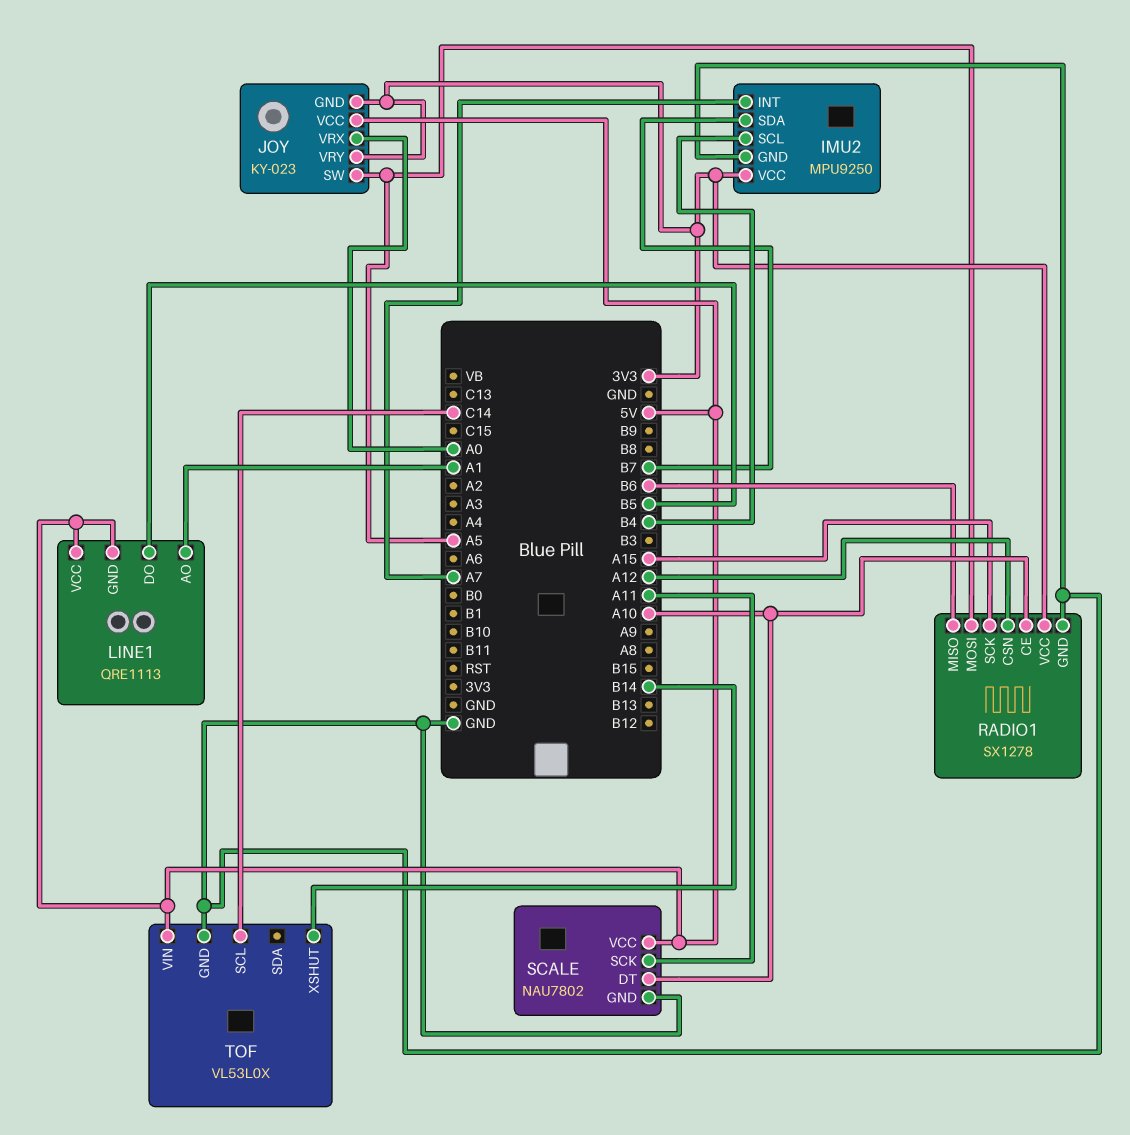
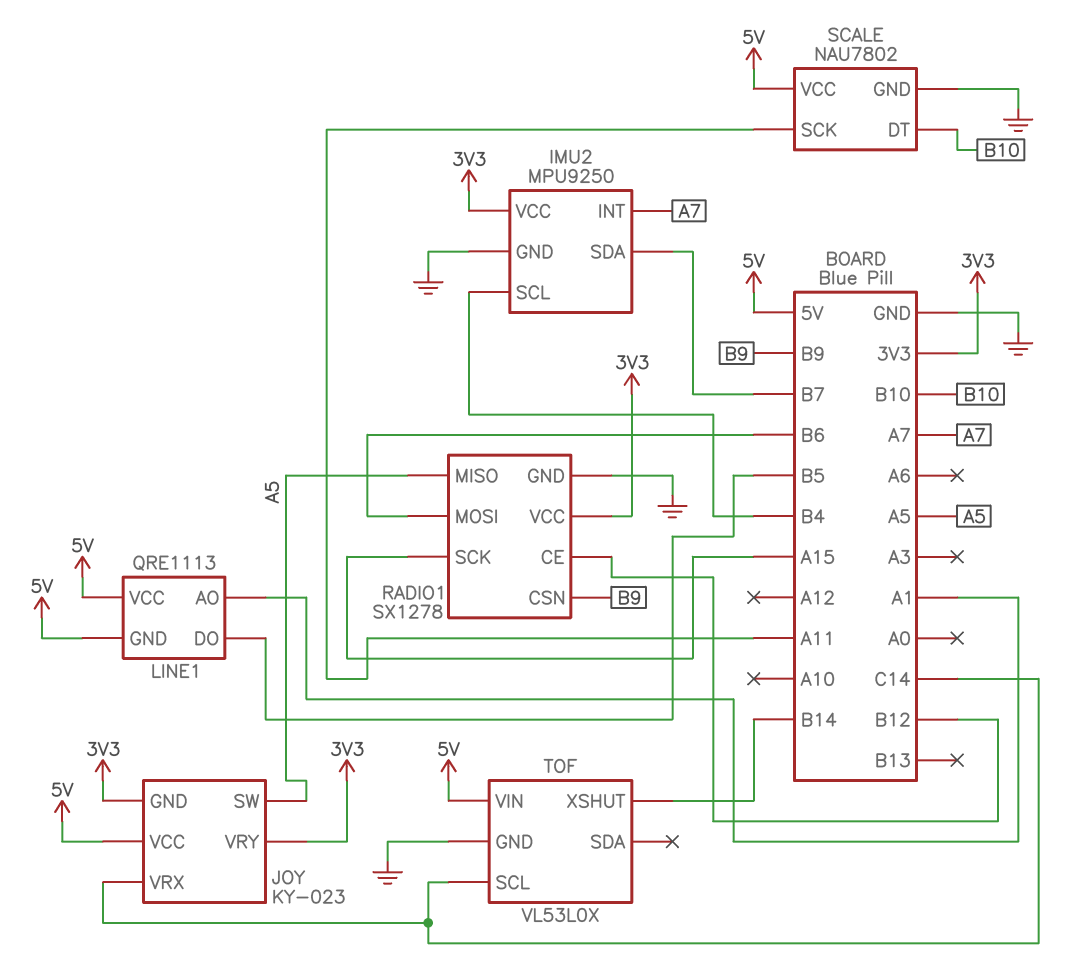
JOY pin VRX: A0 -> C14
RADIO1 pin CE: A10 -> B12
RADIO1 pin CSN: A12 -> B9
RADIO1 pin MISO: B6 -> A5
RADIO1 pin MOSI: A5 -> B6
SCALE pin DT: A10 -> B10

